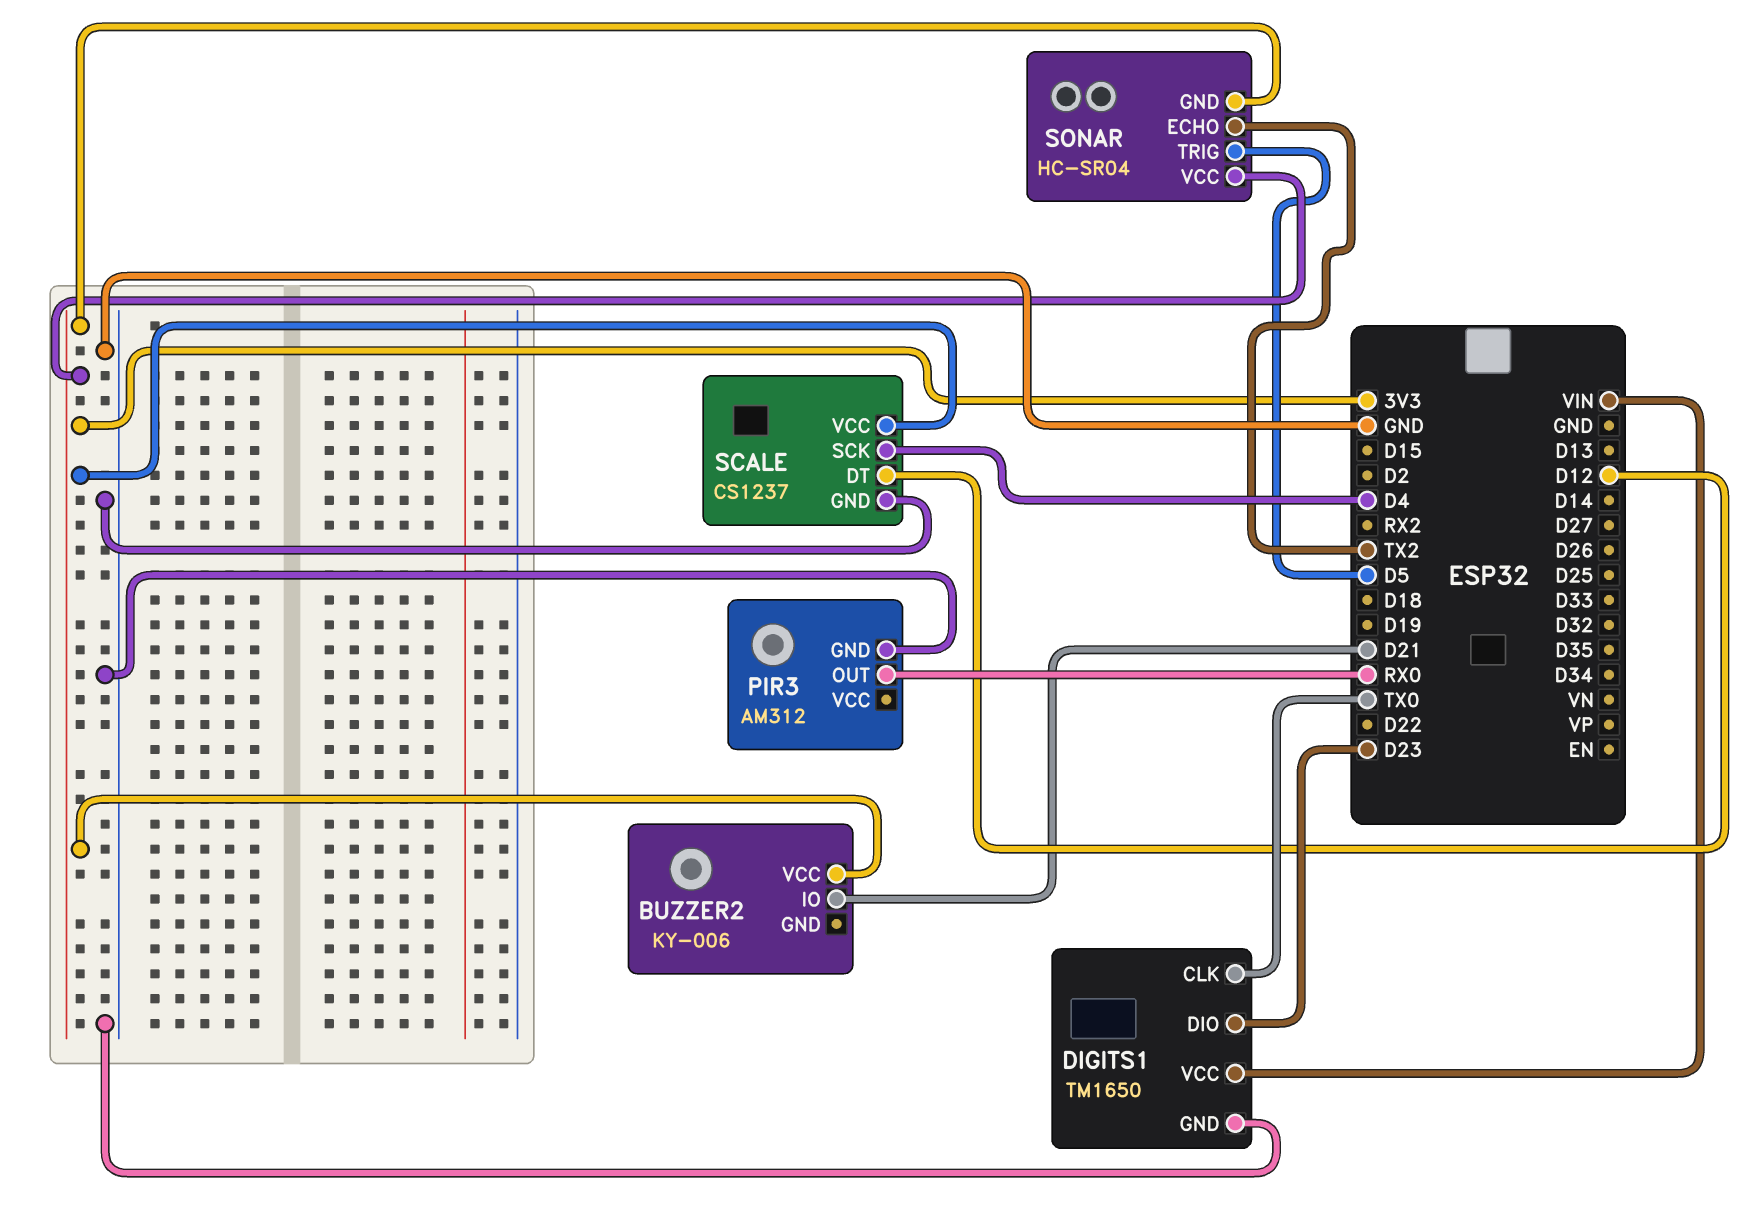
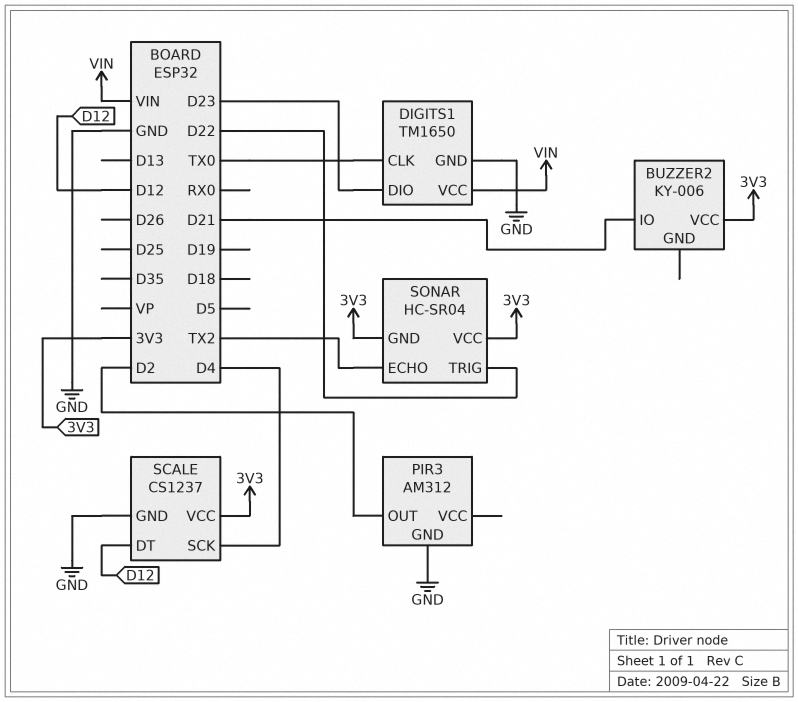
PIR3 pin OUT: RX0 -> D2
SONAR pin TRIG: D5 -> D22

